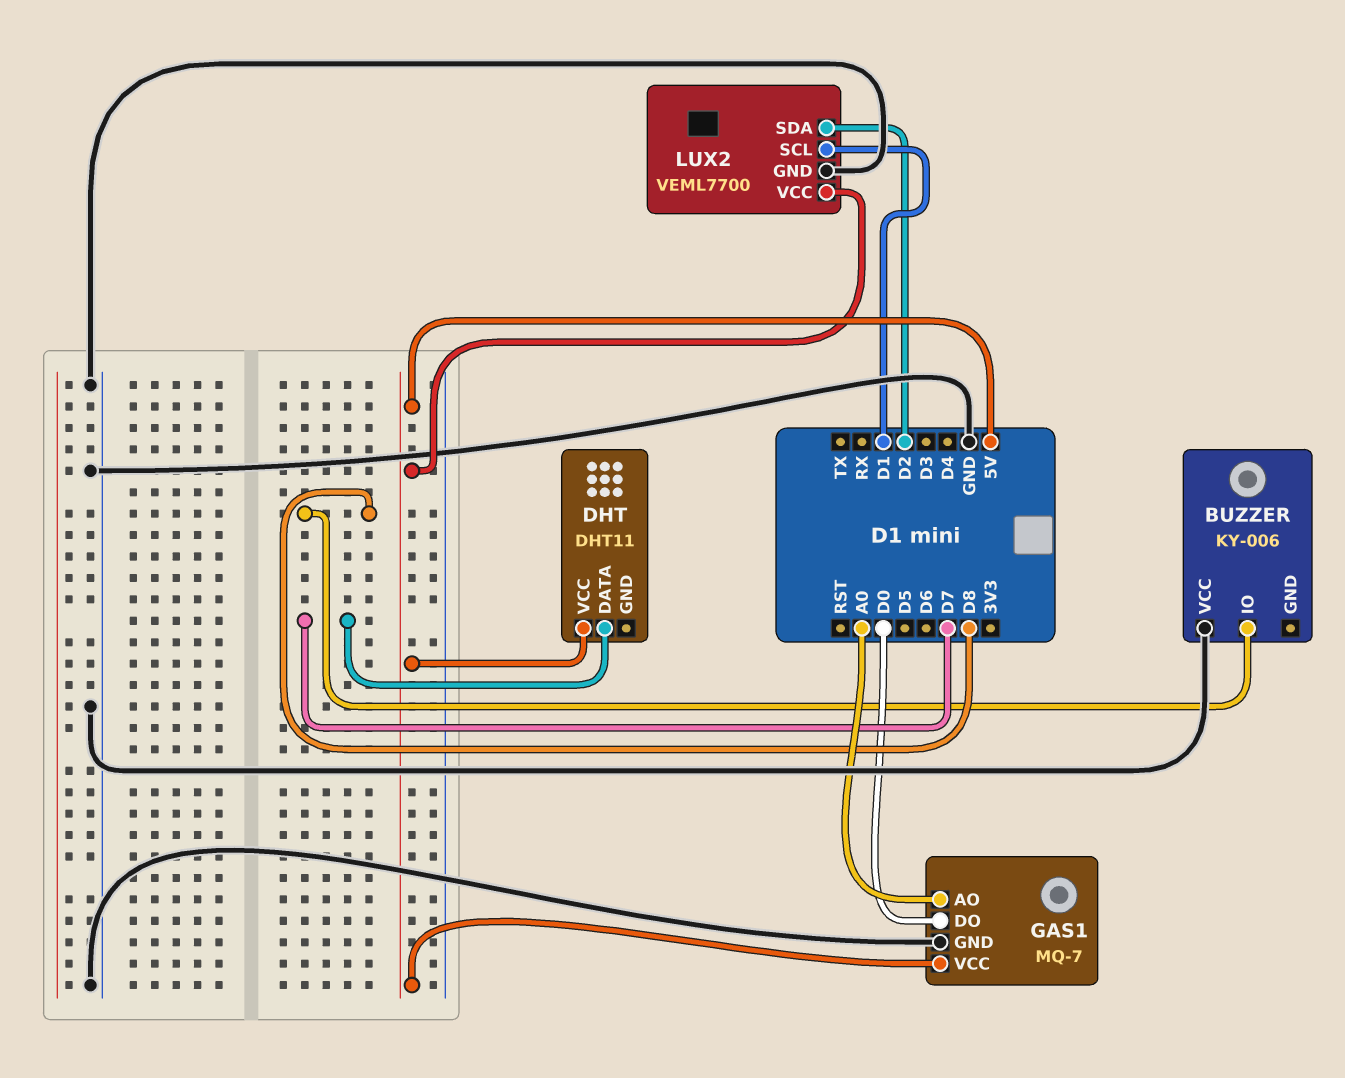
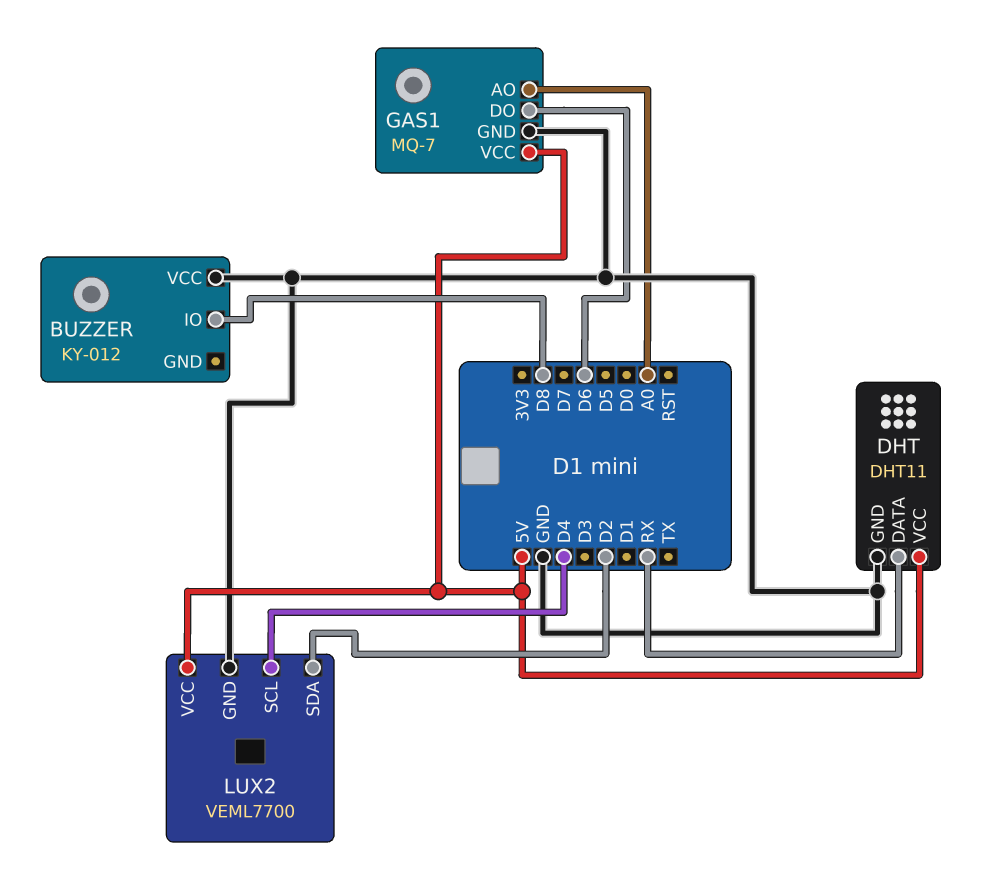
BUZZER: KY-006 -> KY-012
DHT pin DATA: D7 -> RX
DHT pin GND: none -> GND
GAS1 pin DO: D0 -> D6
LUX2 pin SCL: D1 -> D4

